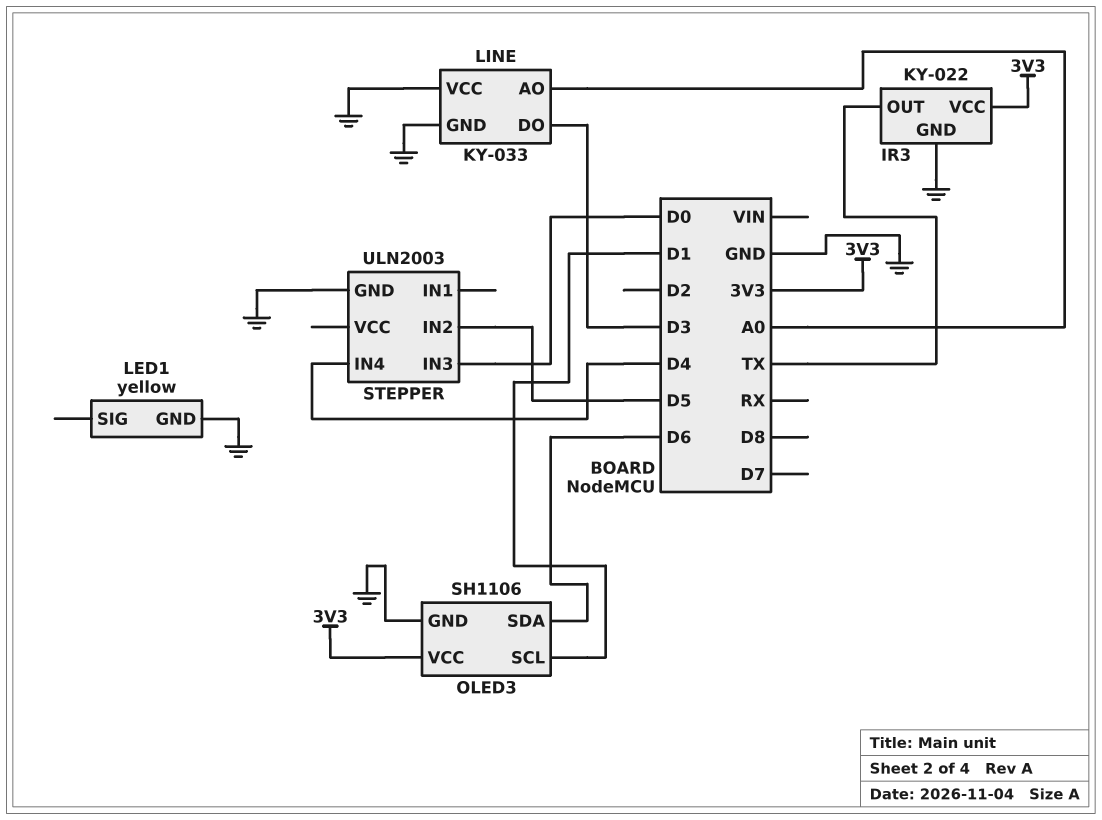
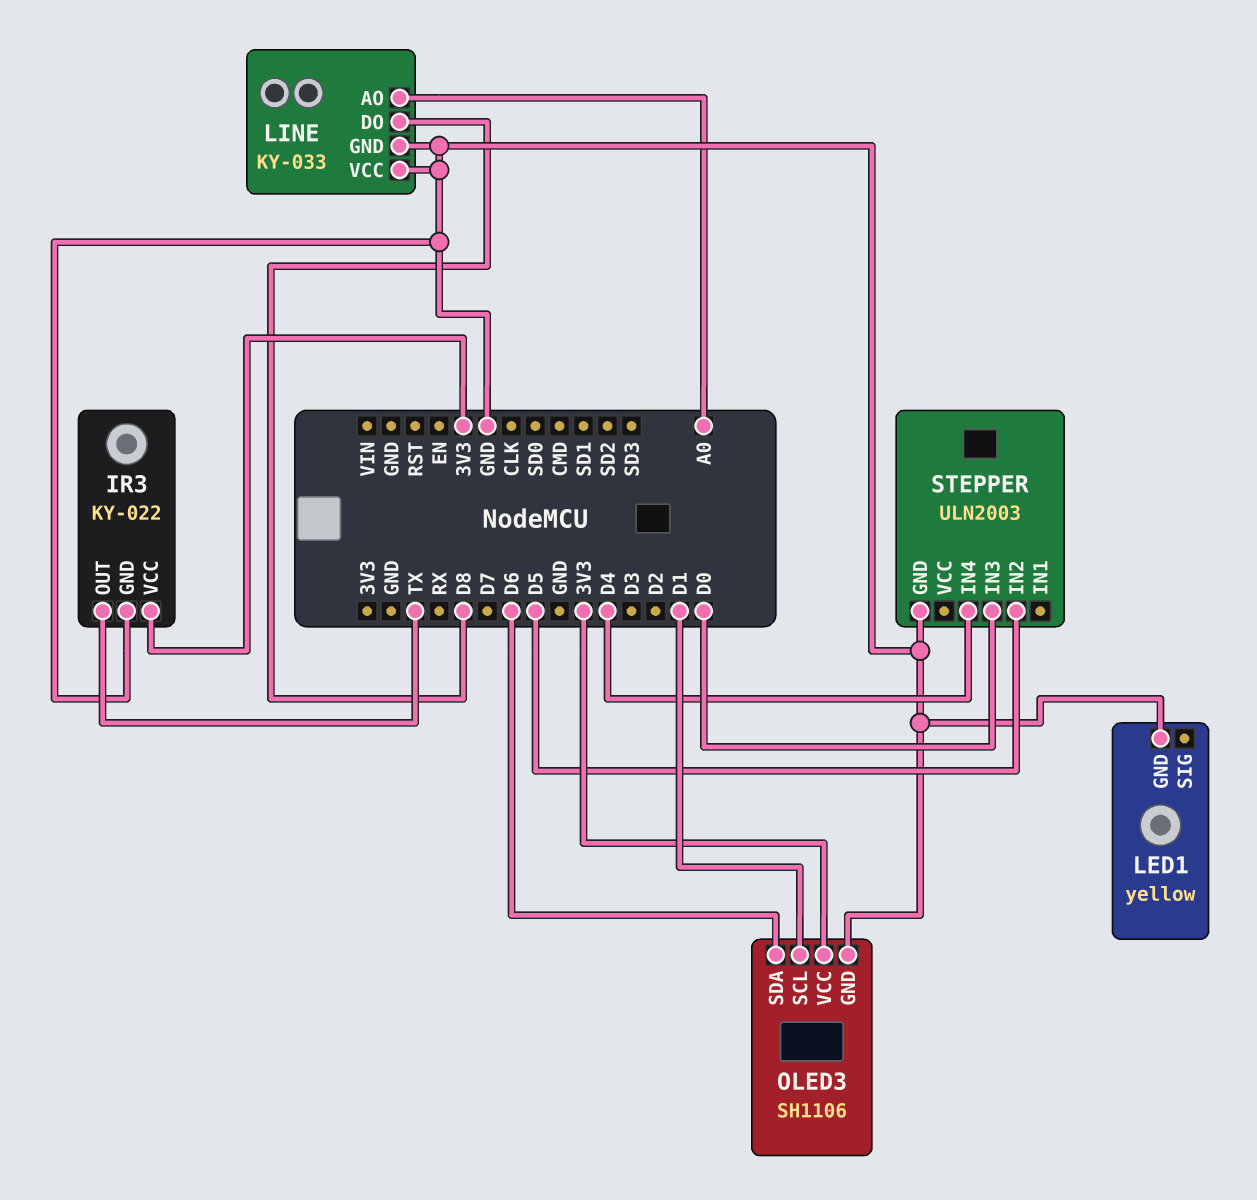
LINE pin DO: D3 -> D8

